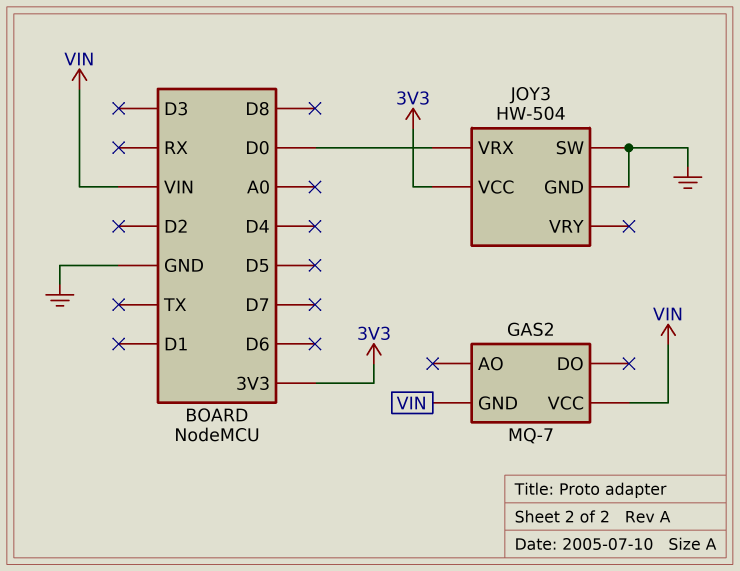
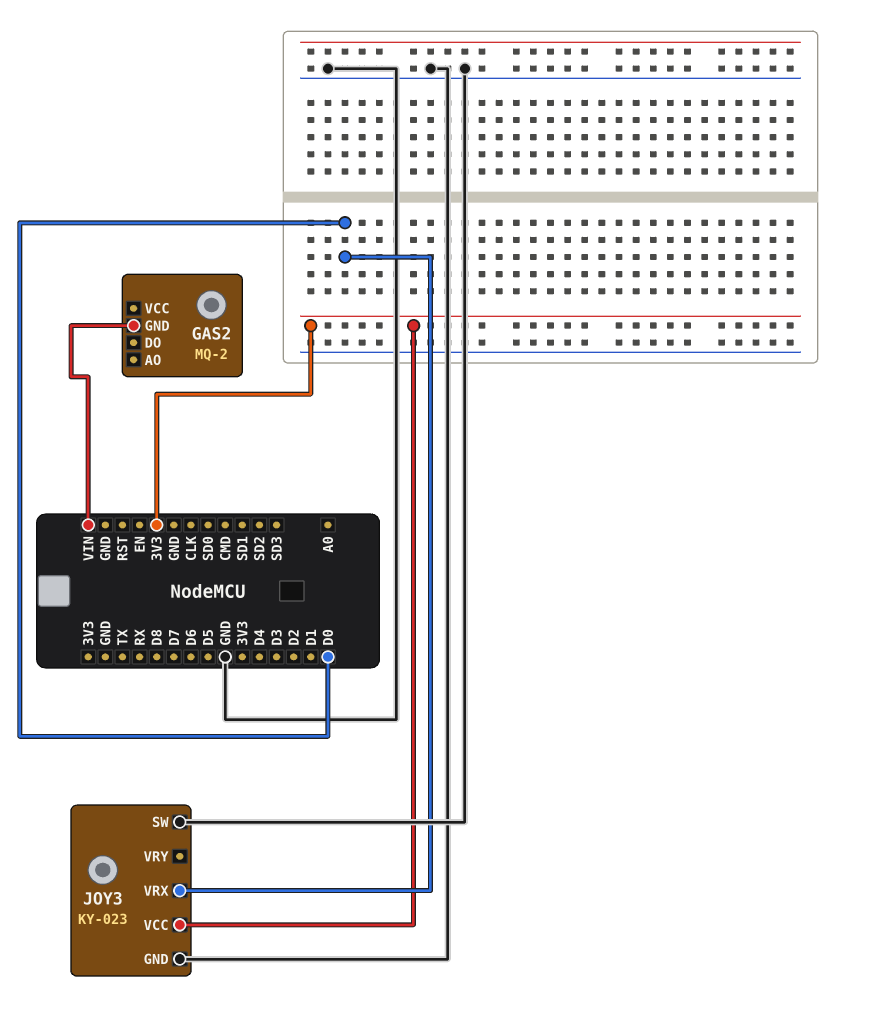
GAS2: MQ-7 -> MQ-2
GAS2 pin VCC: VIN -> none
JOY3: HW-504 -> KY-023

